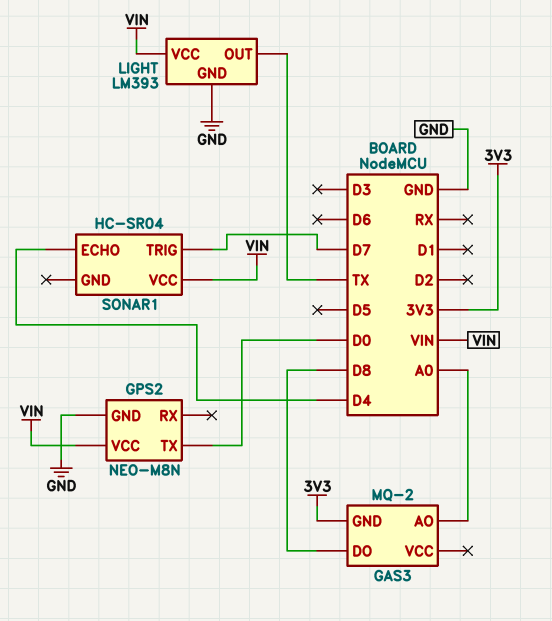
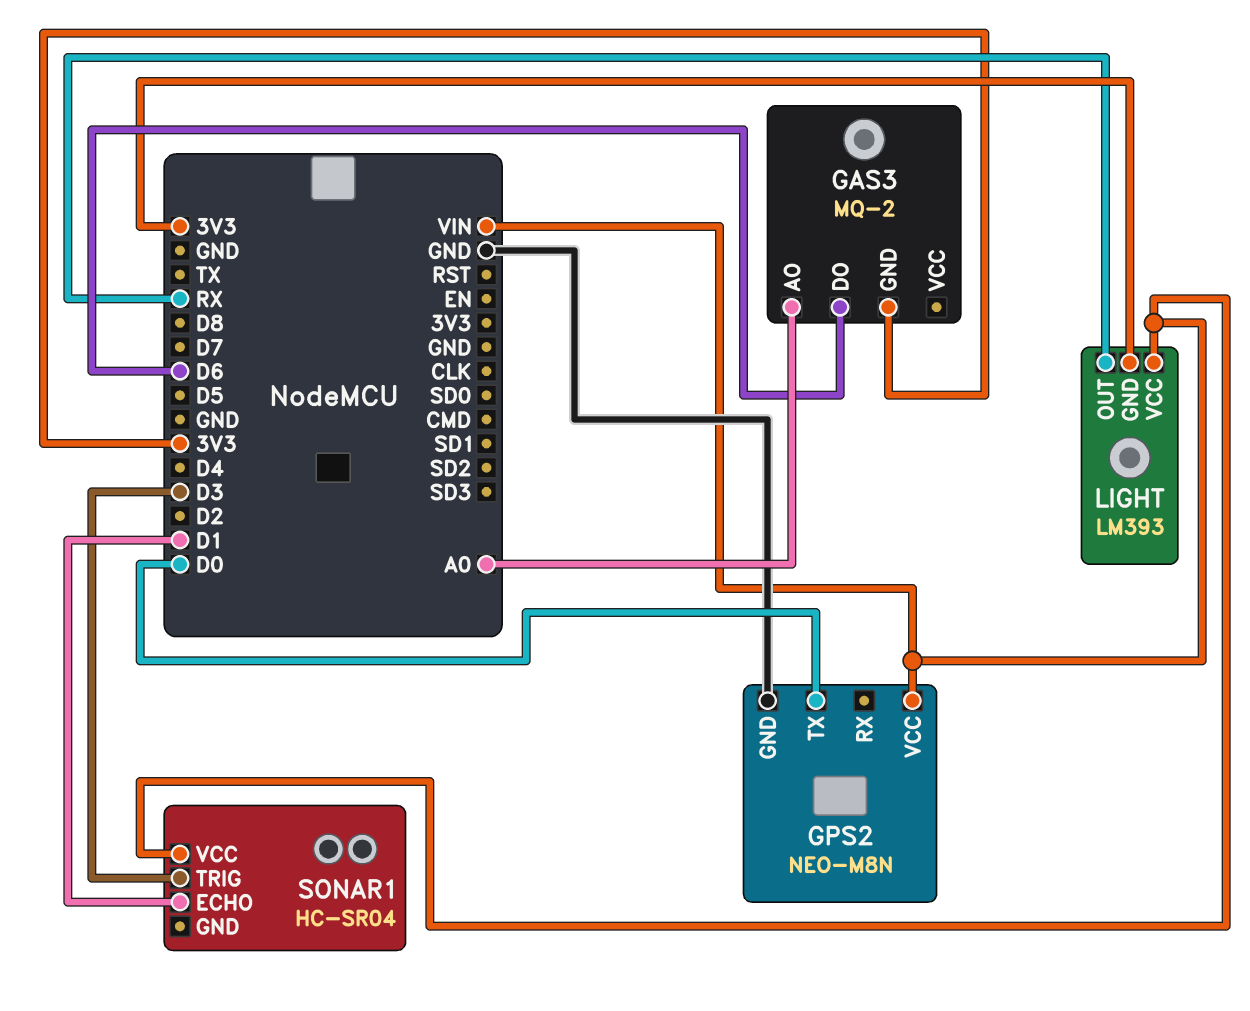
GAS3 pin DO: D8 -> D6
LIGHT pin GND: GND -> 3V3
LIGHT pin OUT: TX -> RX
SONAR1 pin ECHO: D4 -> D1
SONAR1 pin TRIG: D7 -> D3

